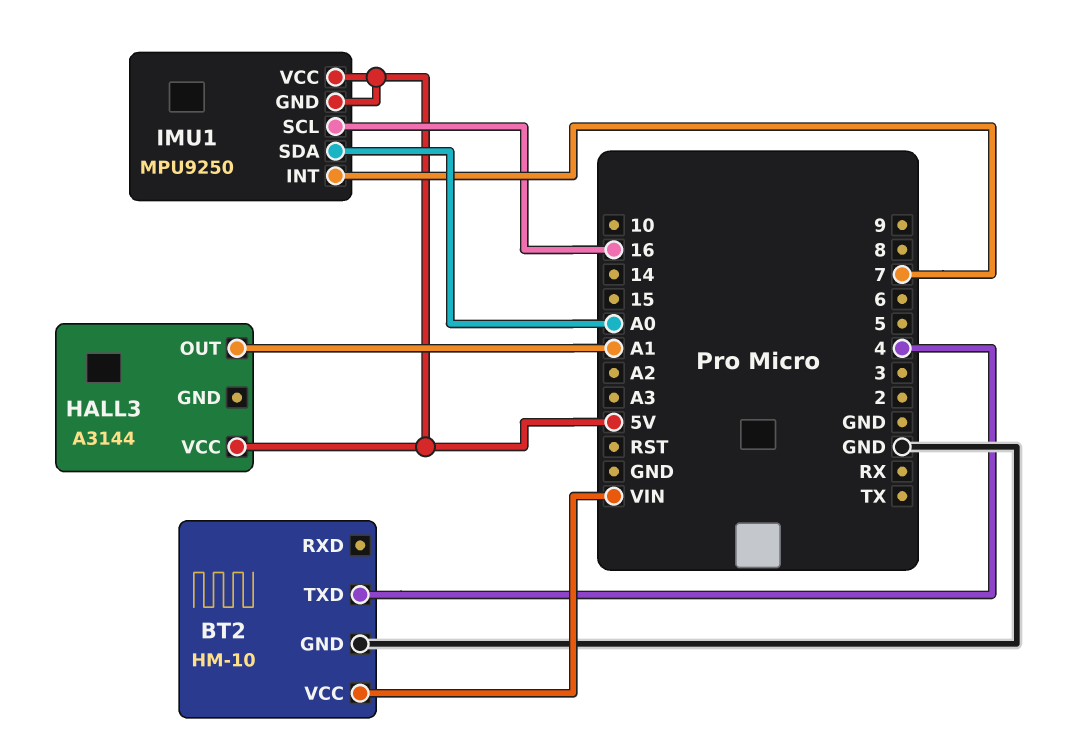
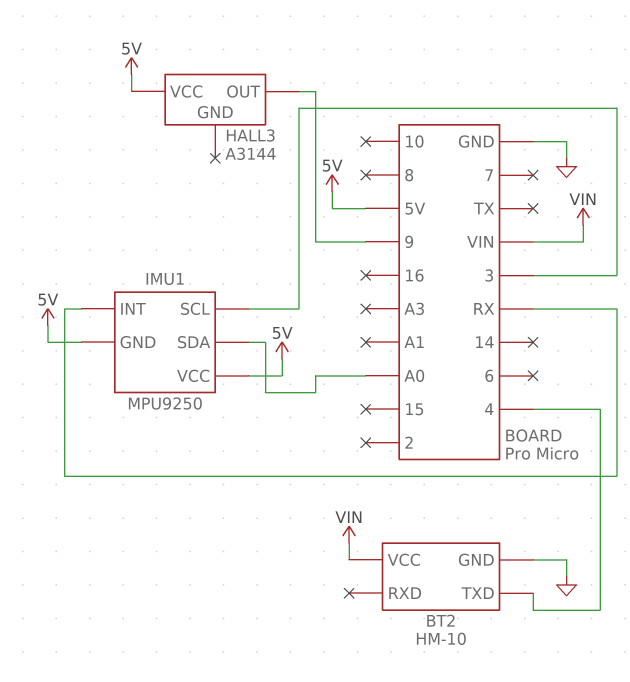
HALL3 pin OUT: A1 -> 9
IMU1 pin INT: 7 -> RX
IMU1 pin SCL: 16 -> 3

